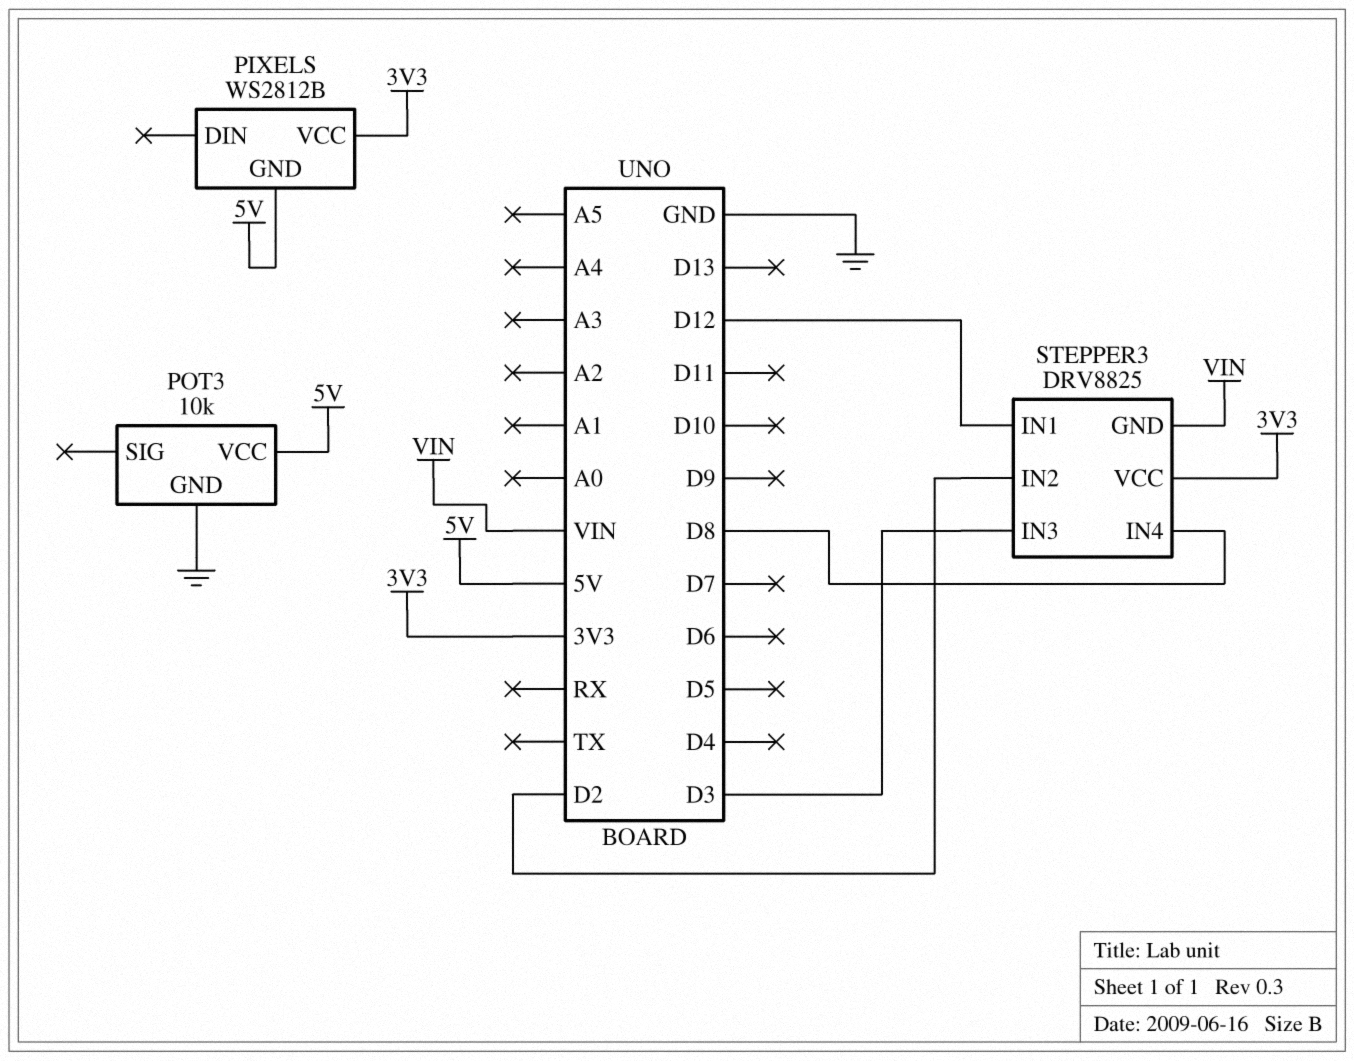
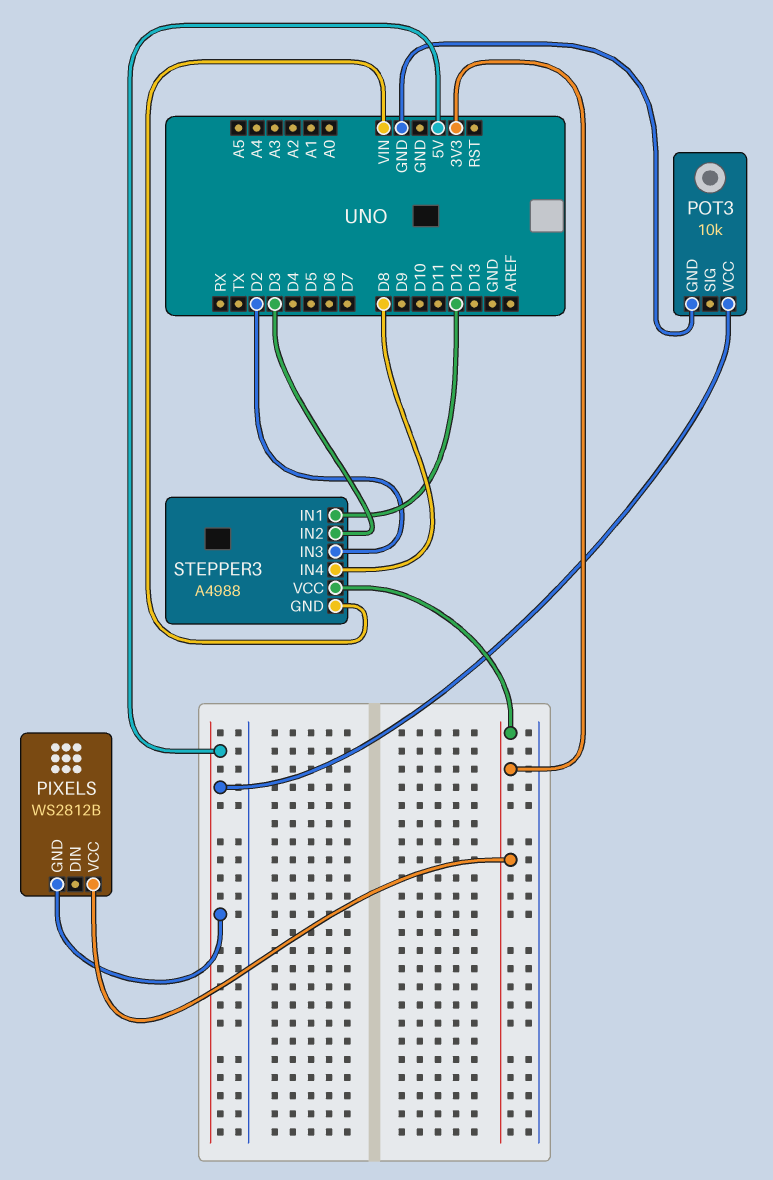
STEPPER3: DRV8825 -> A4988
STEPPER3 pin IN2: D2 -> D3
STEPPER3 pin IN3: D3 -> D2

